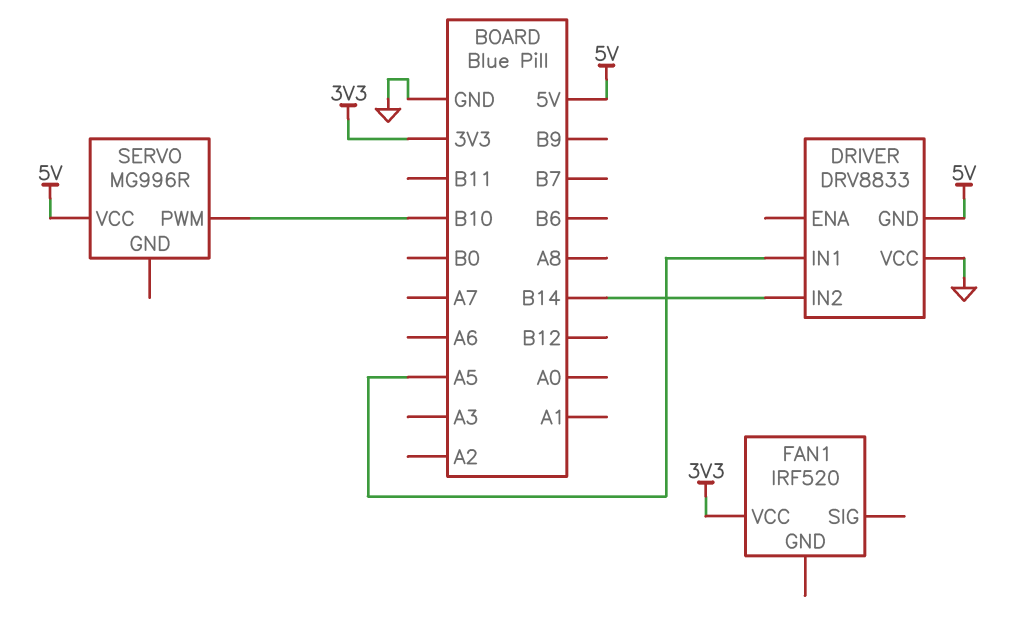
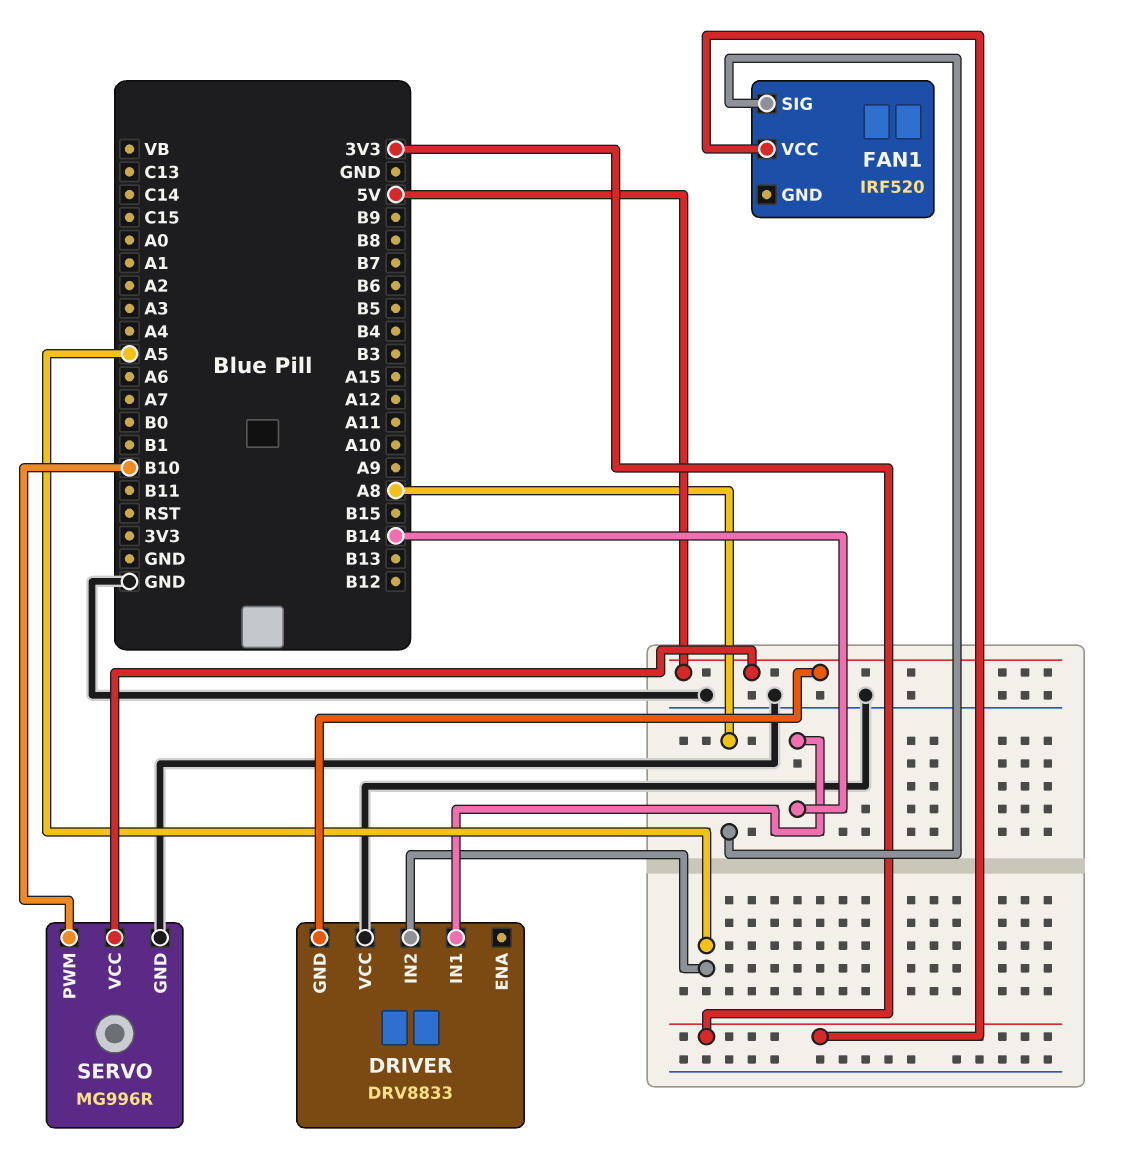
DRIVER pin IN1: A5 -> B14
DRIVER pin IN2: B14 -> A5
FAN1 pin SIG: none -> A8
SERVO pin GND: none -> GND

